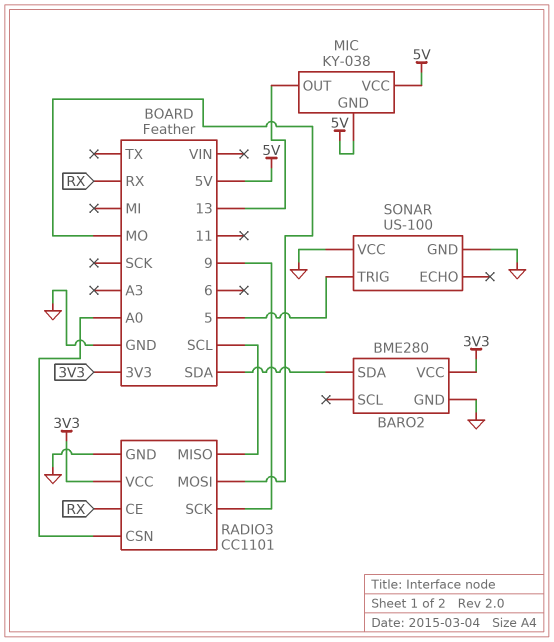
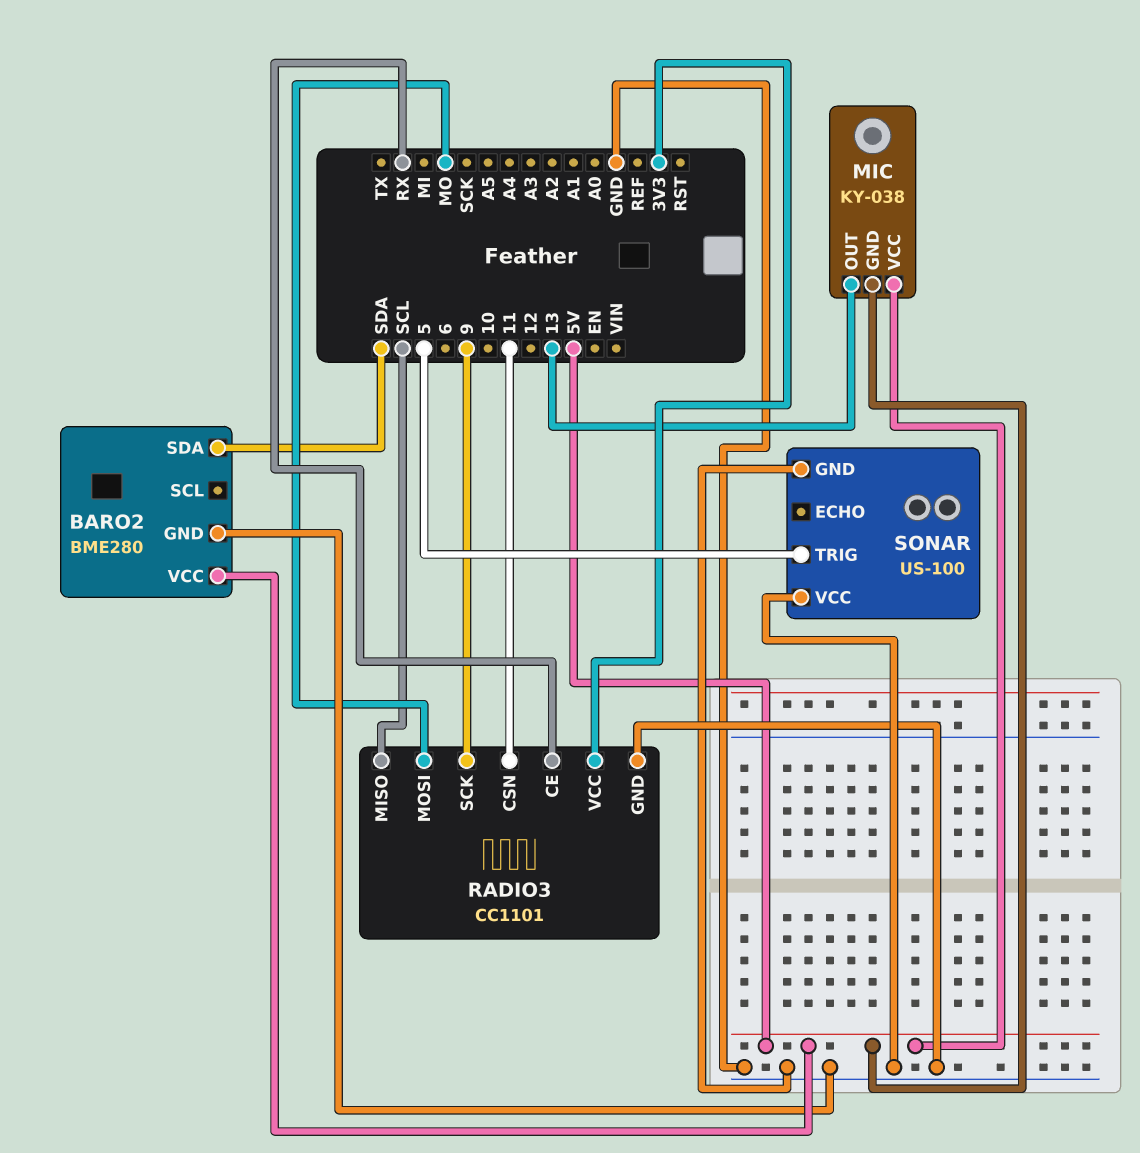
BARO2 pin VCC: 3V3 -> 5V
RADIO3 pin CSN: A0 -> 11

